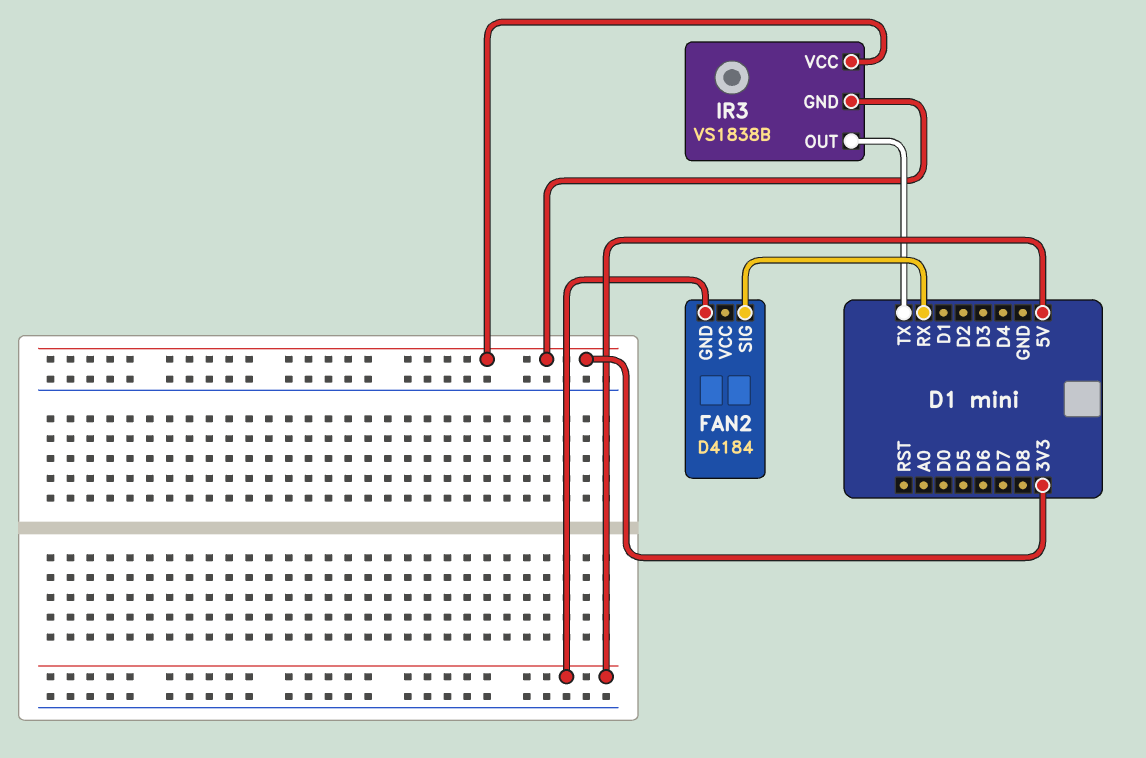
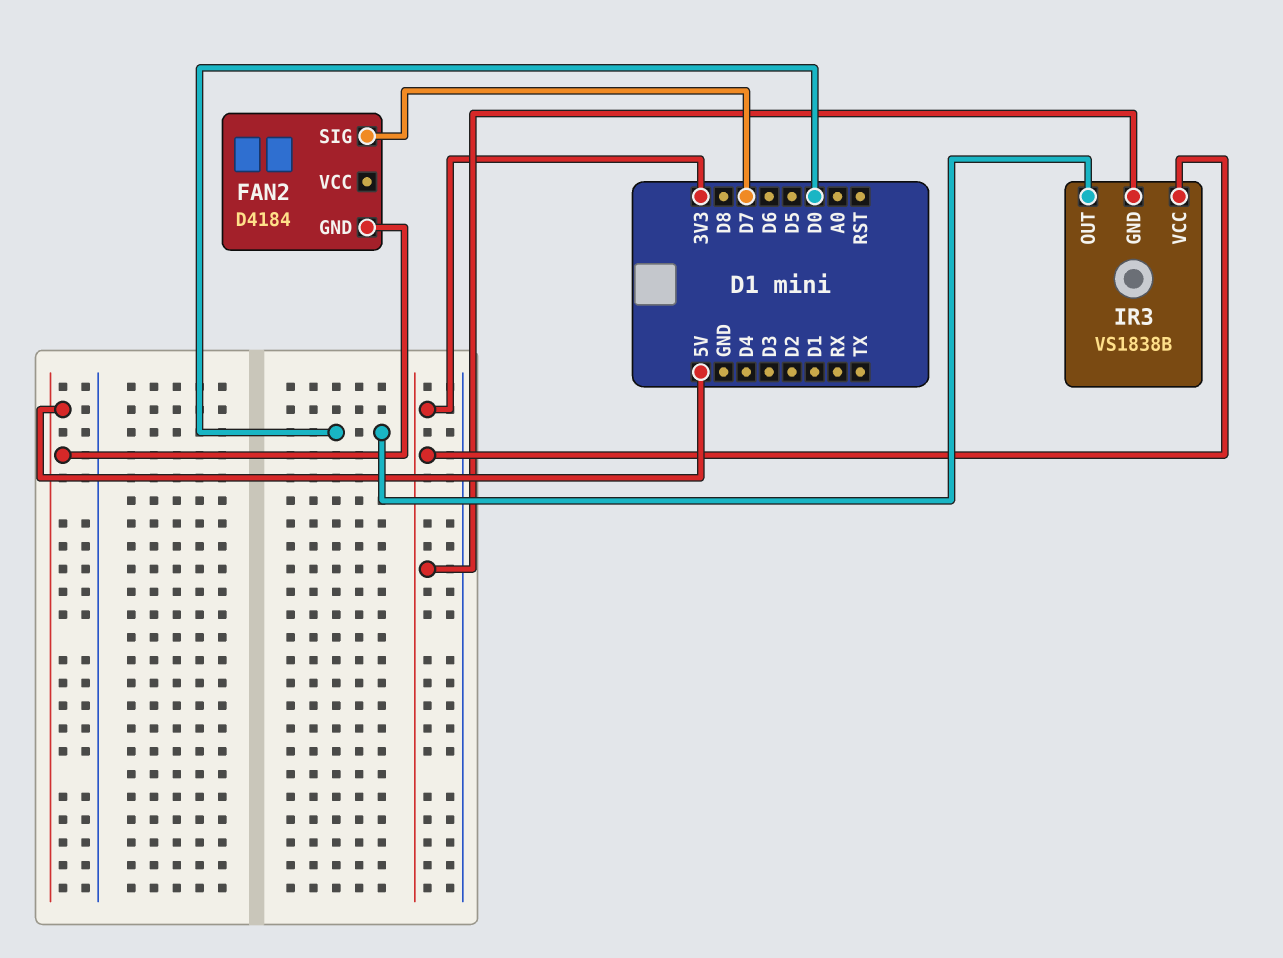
FAN2 pin SIG: RX -> D7
IR3 pin OUT: TX -> D0

